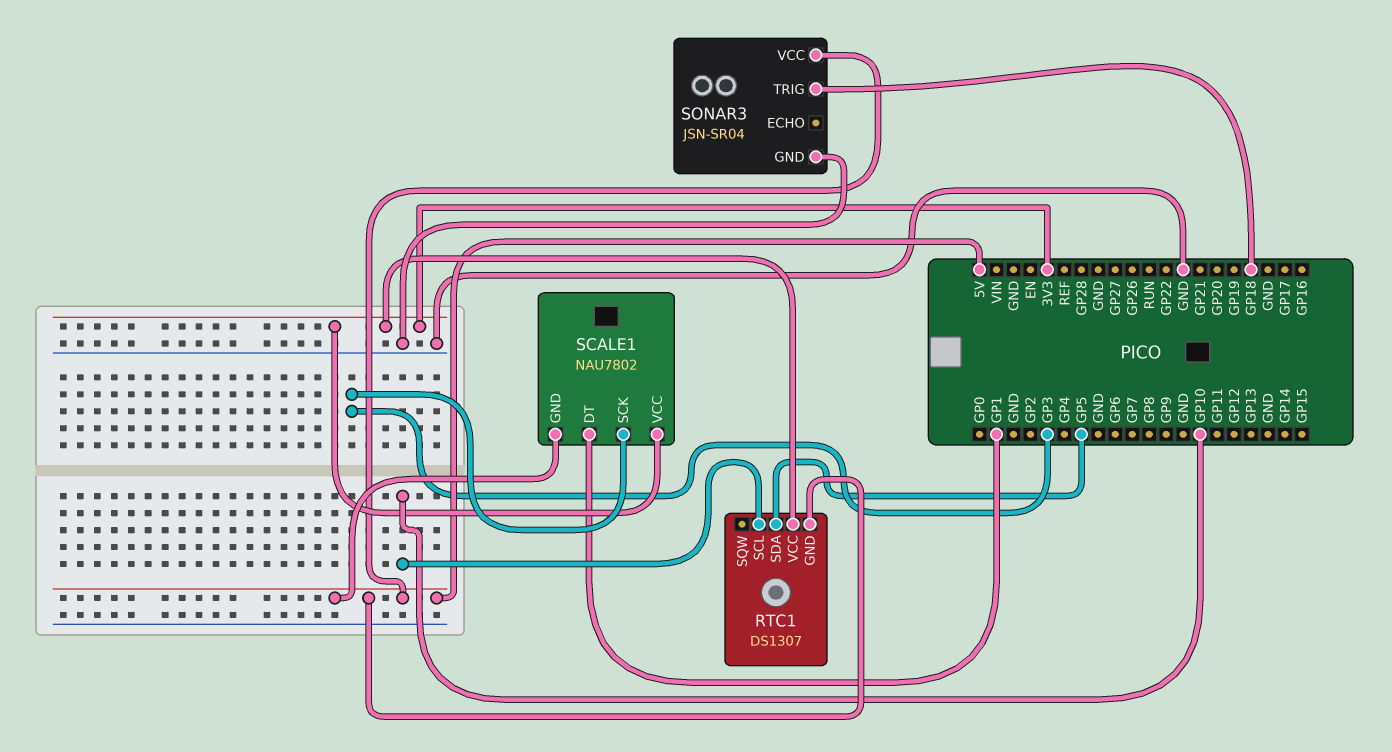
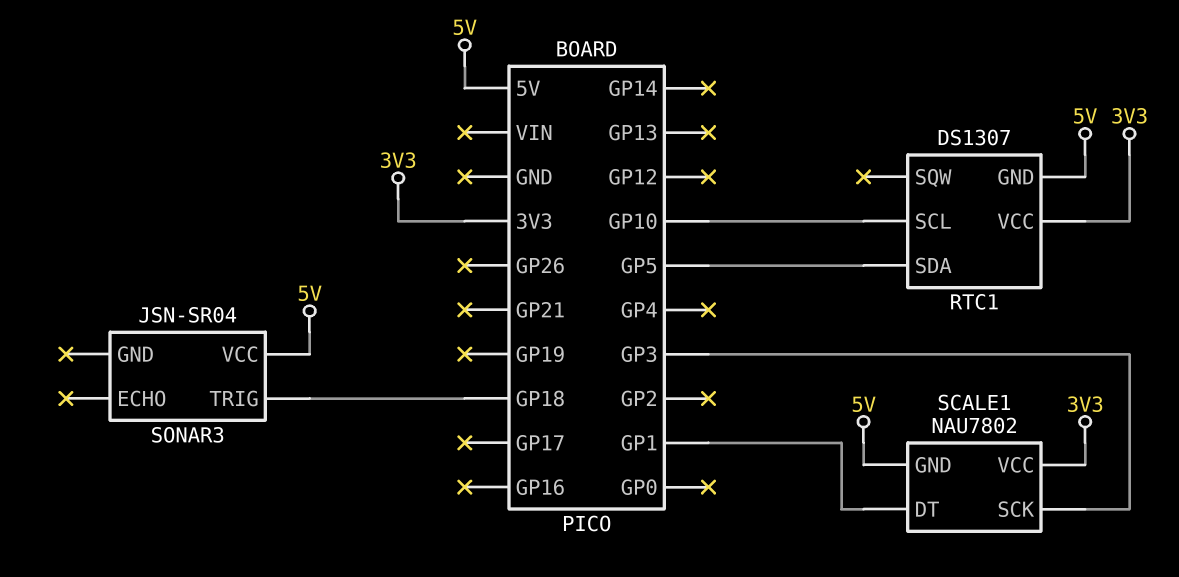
SONAR3 pin GND: GND -> none

